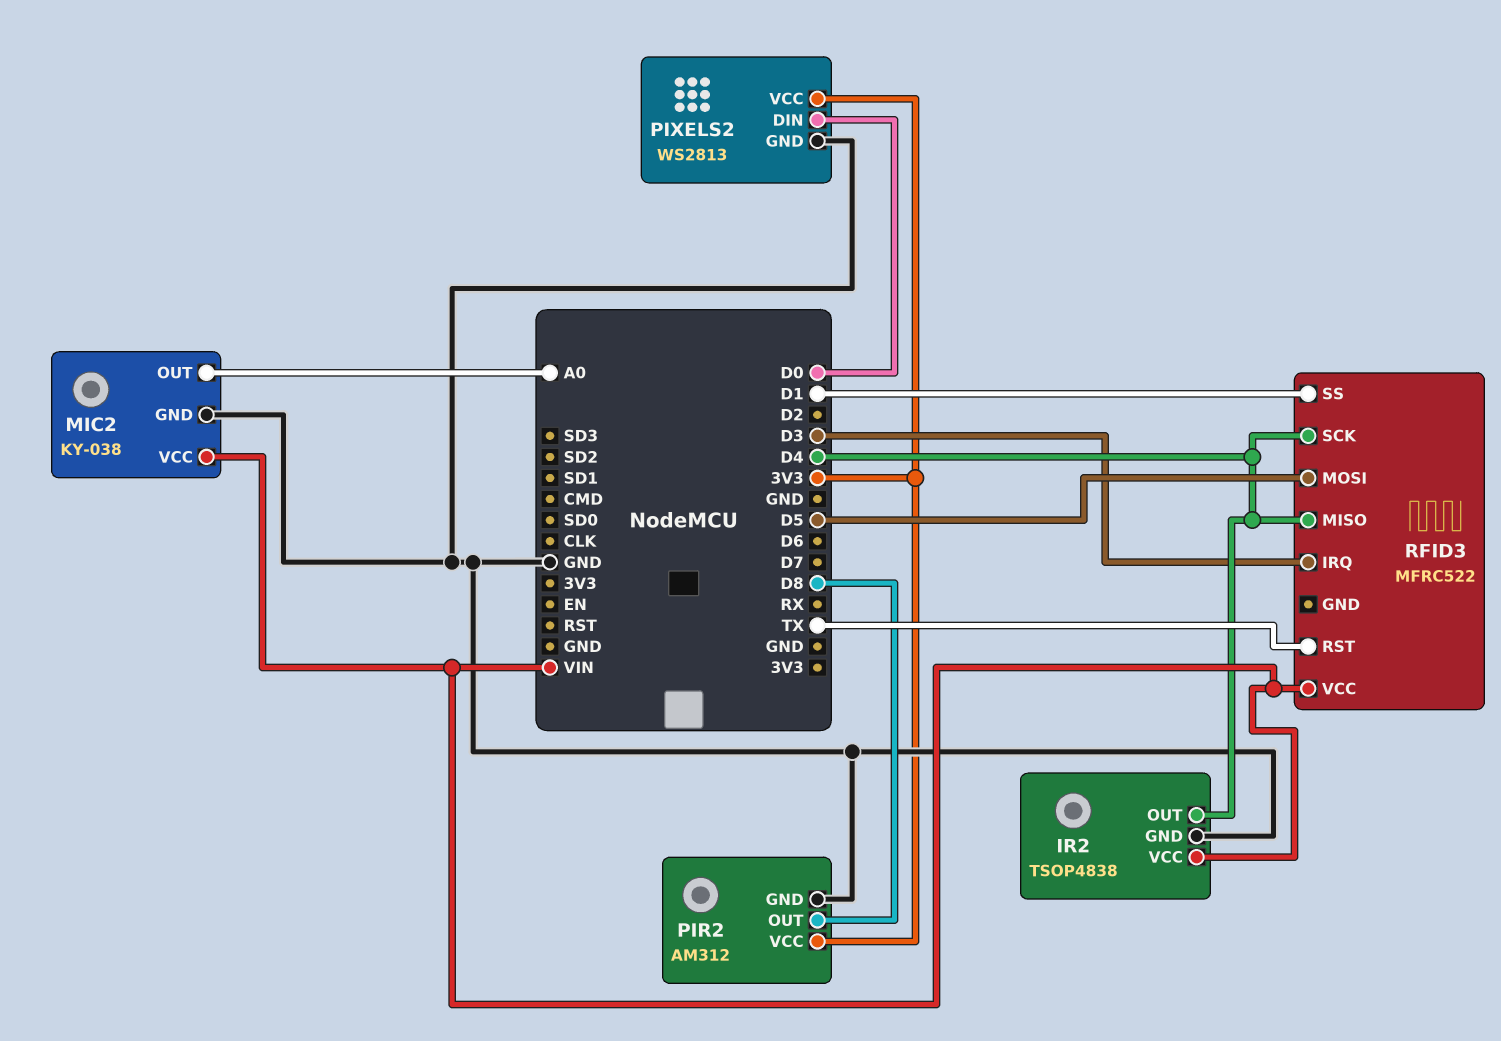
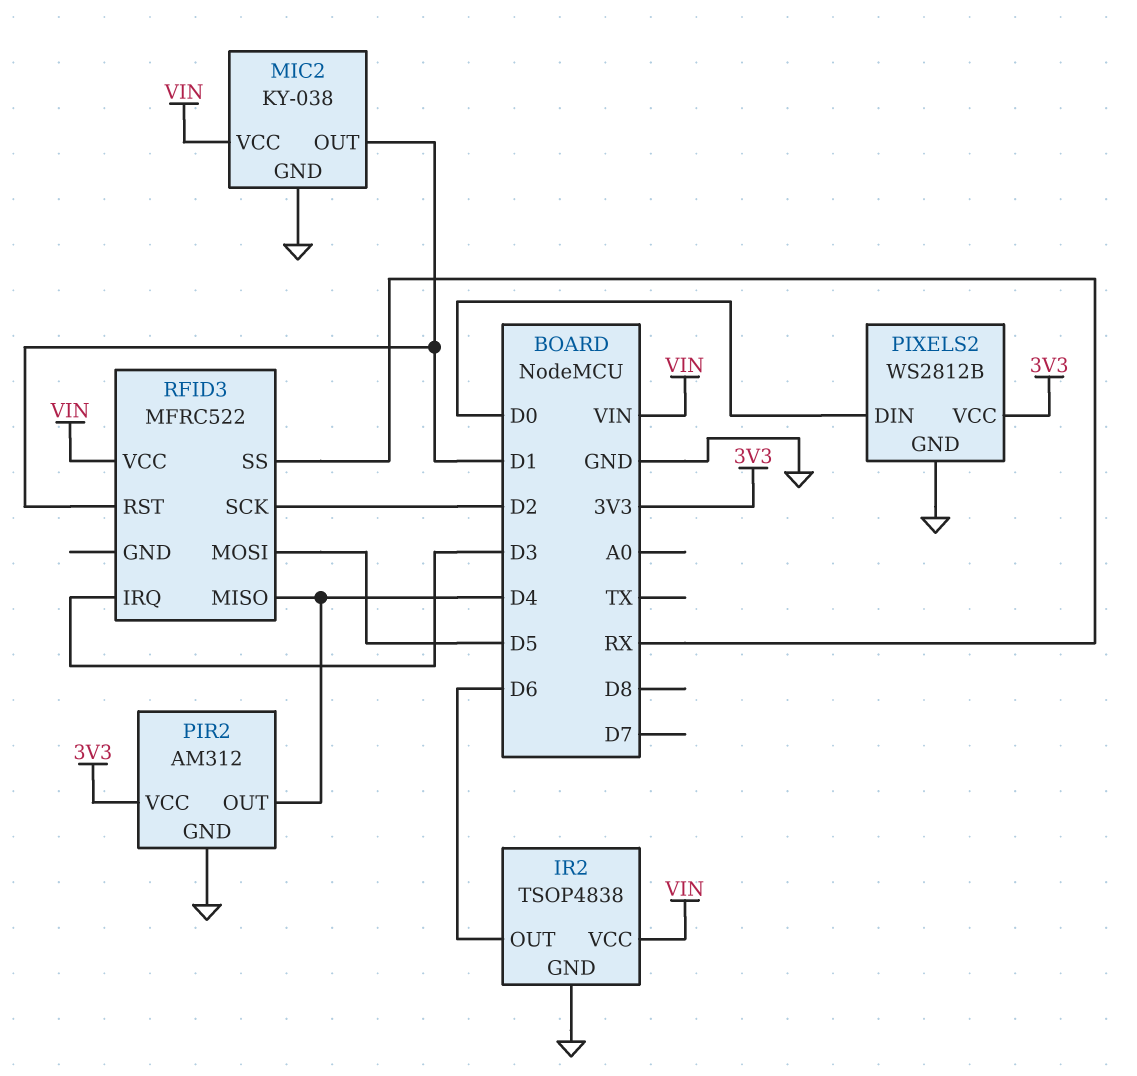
IR2 pin OUT: D4 -> D6
MIC2 pin OUT: A0 -> D1
PIR2 pin OUT: D8 -> D4
PIXELS2: WS2813 -> WS2812B
RFID3 pin RST: TX -> D1
RFID3 pin SCK: D4 -> D2
RFID3 pin SS: D1 -> RX

